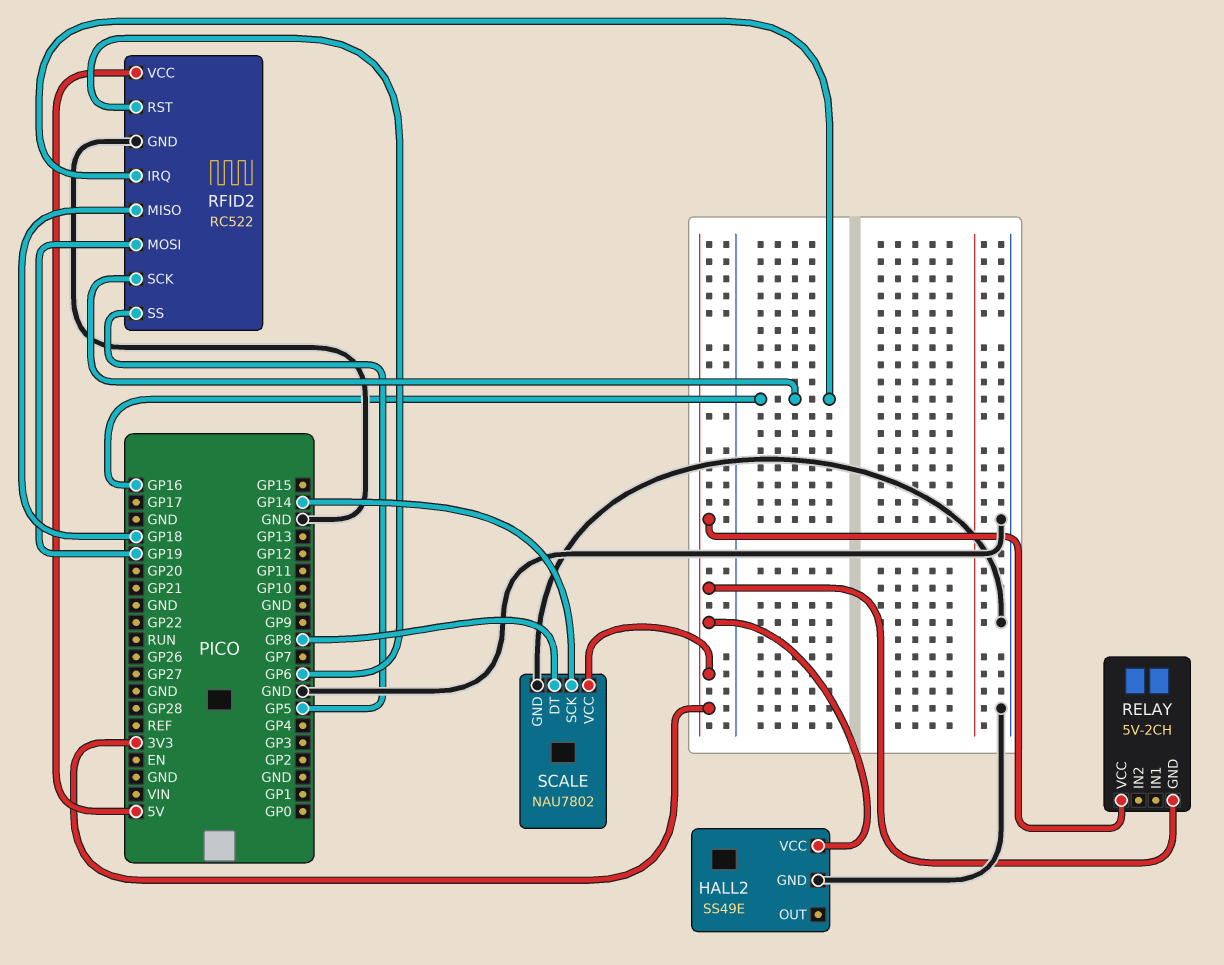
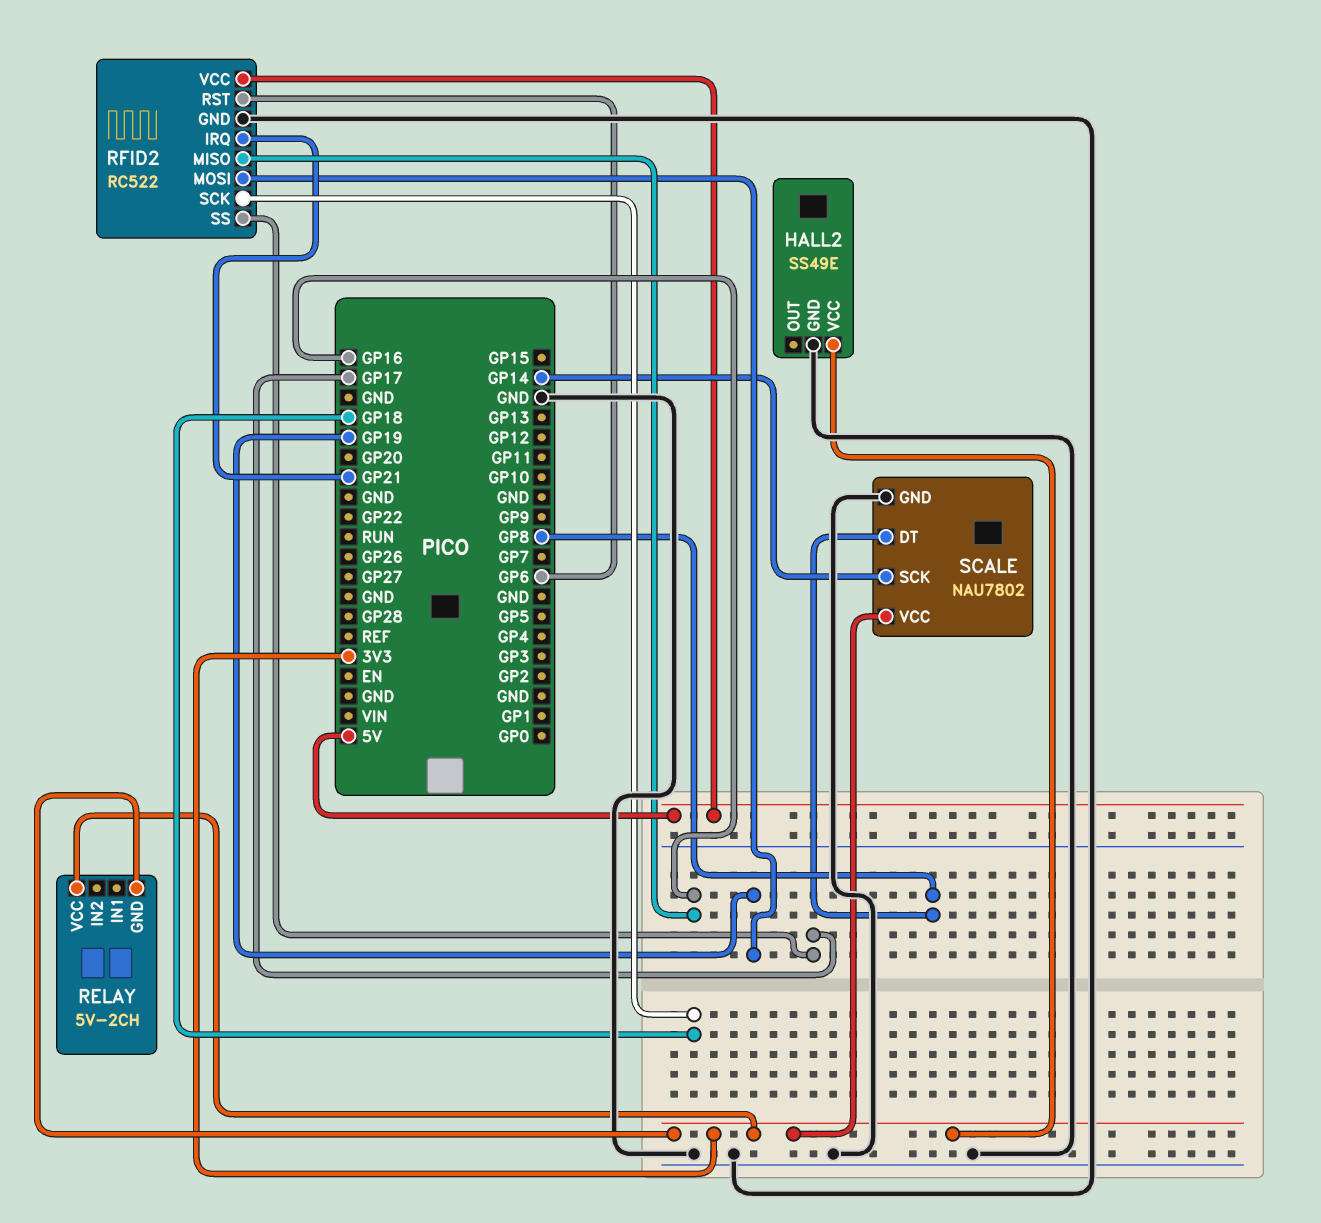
RFID2 pin IRQ: GP16 -> GP21
RFID2 pin MISO: GP18 -> GP16
RFID2 pin SCK: GP16 -> GP18
RFID2 pin SS: GP5 -> GP17

